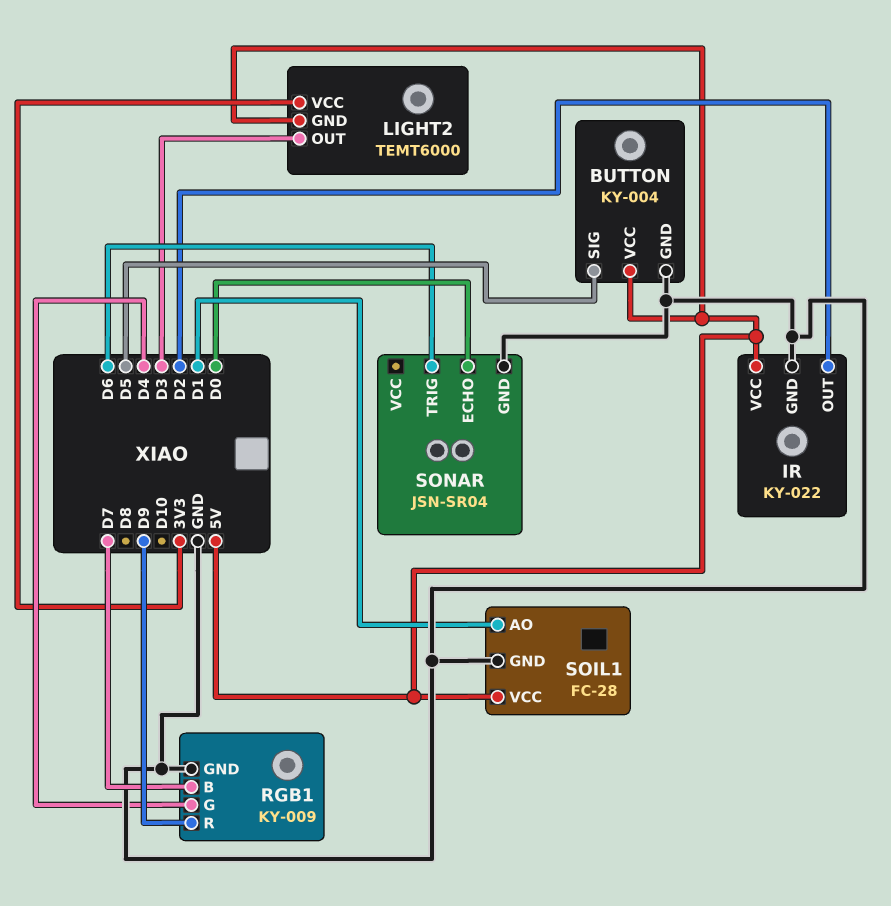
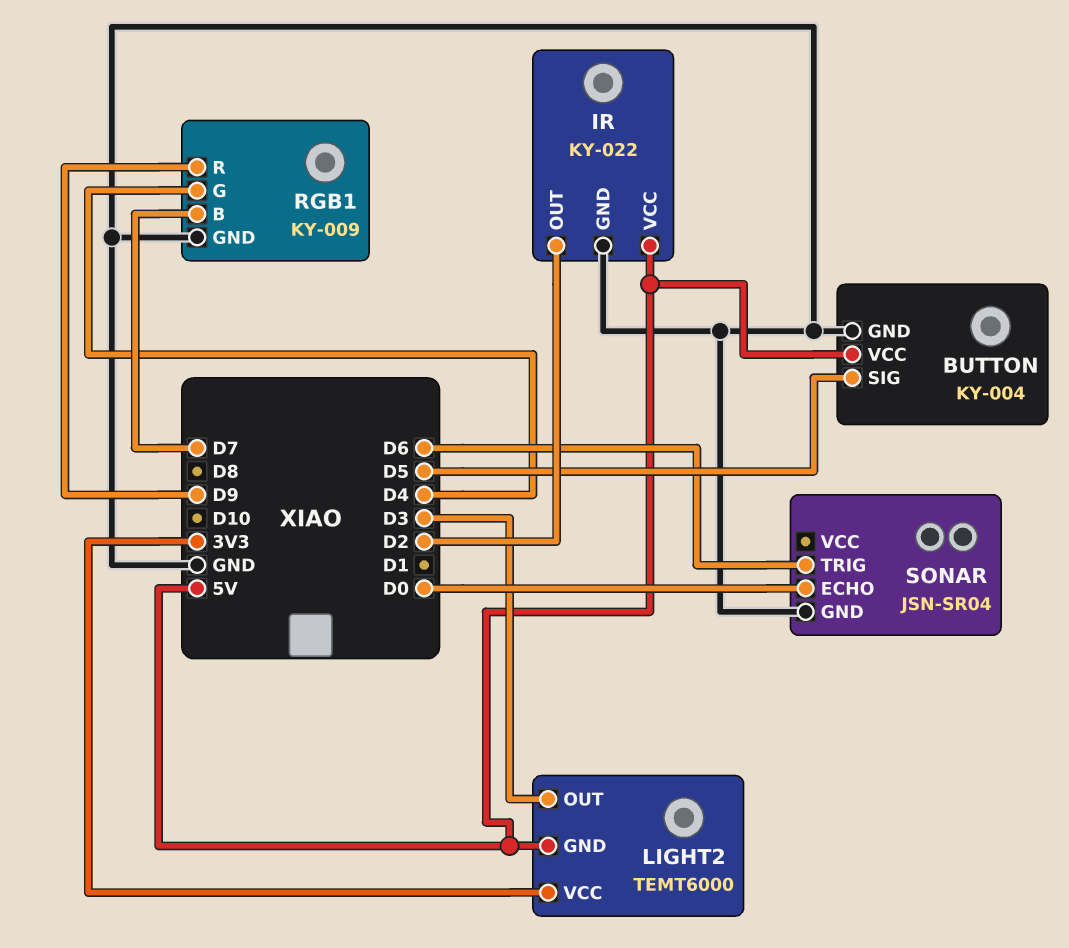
SOIL1: FC-28 -> none
SOIL1 pin AO: D1 -> none
SOIL1 pin GND: GND -> none
SOIL1 pin VCC: 5V -> none

